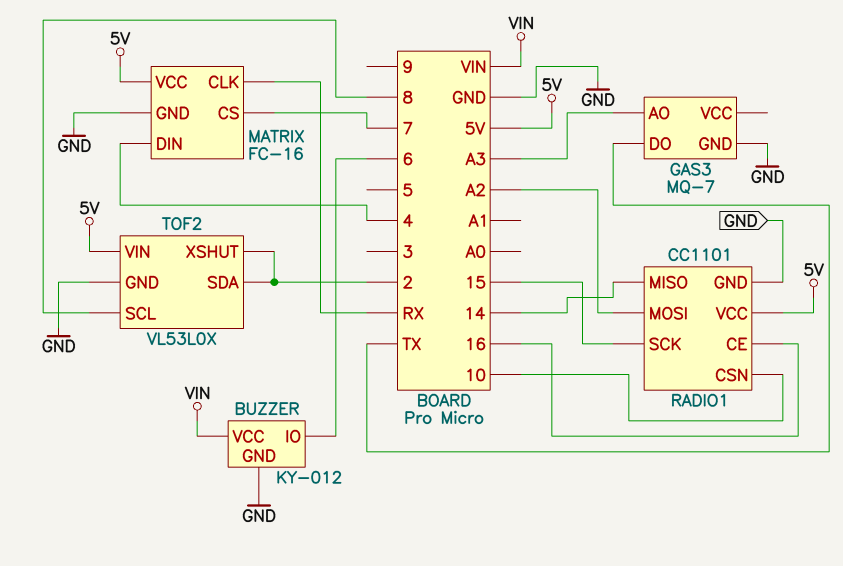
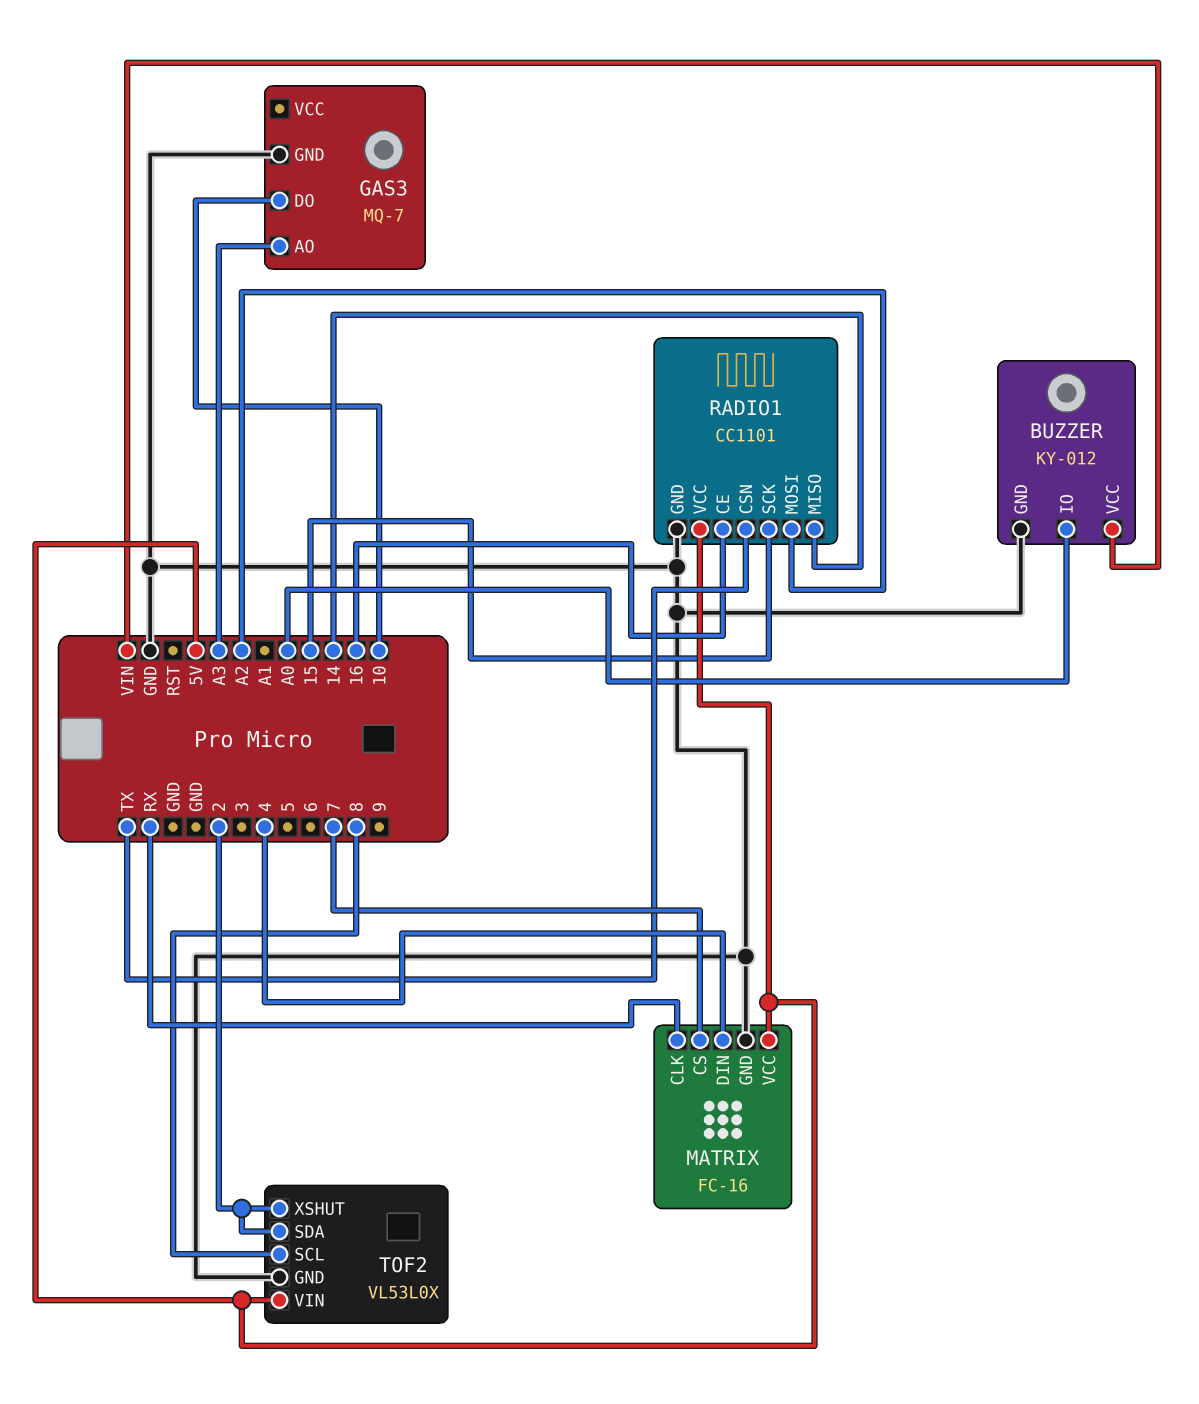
BUZZER pin IO: 6 -> A0
GAS3 pin DO: TX -> 10
RADIO1 pin CSN: 10 -> TX

